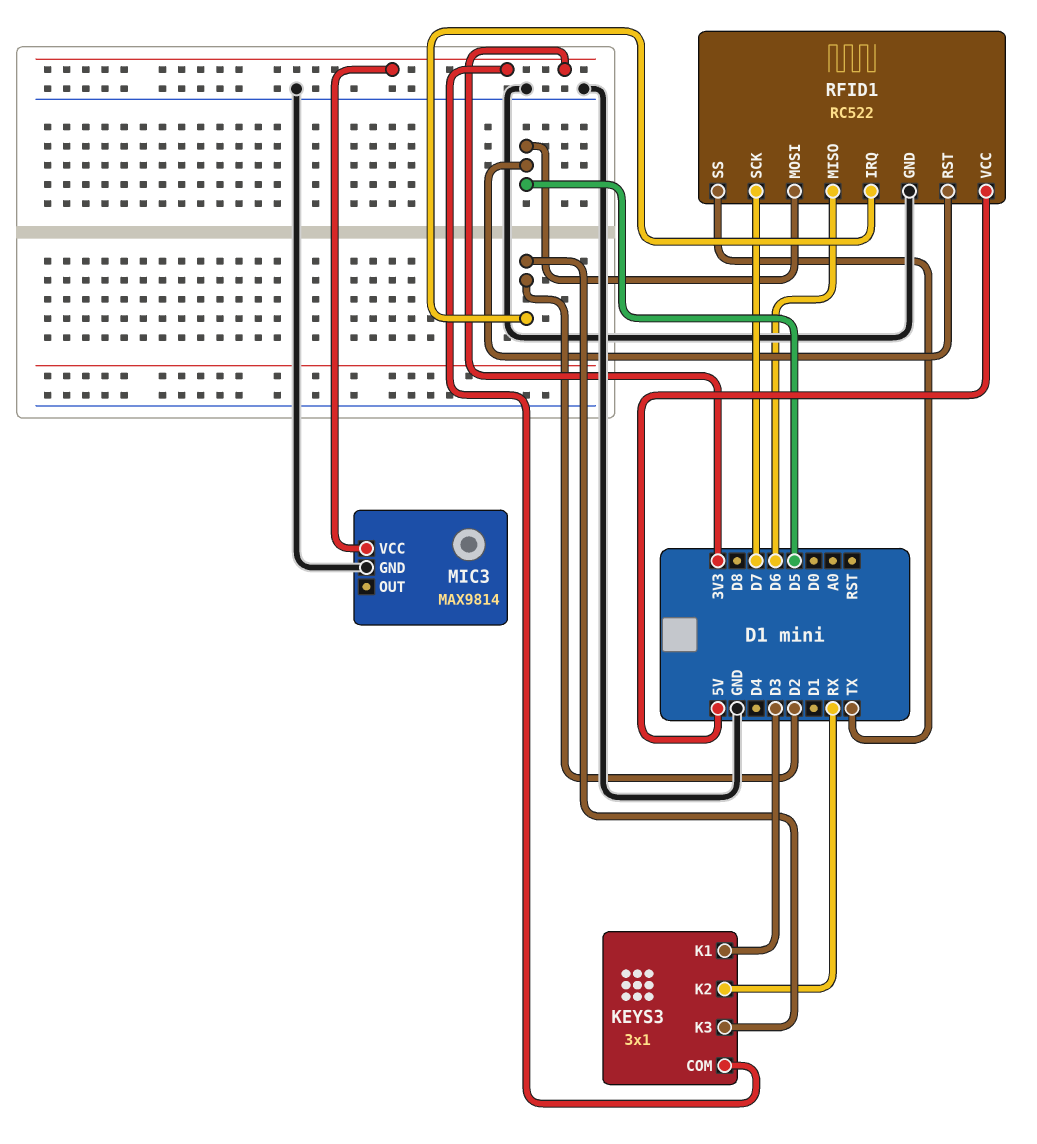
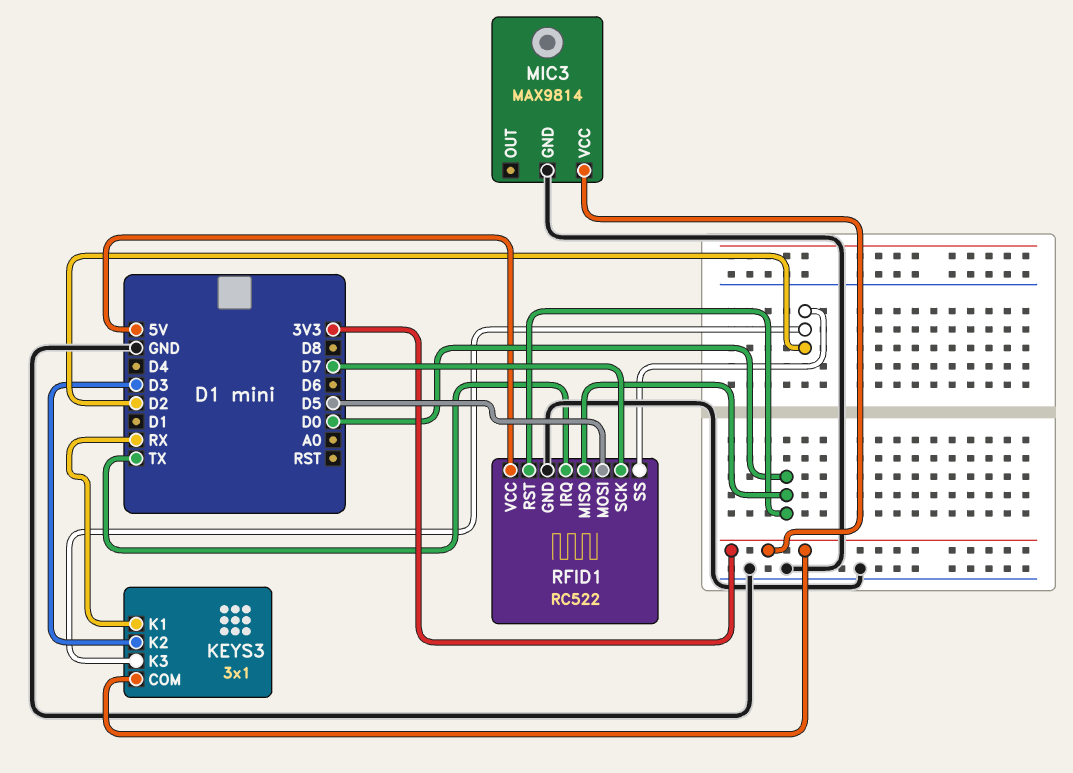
KEYS3 pin K1: D3 -> RX
KEYS3 pin K2: RX -> D3
RFID1 pin IRQ: D2 -> TX
RFID1 pin MISO: D6 -> D0
RFID1 pin RST: D5 -> D0
RFID1 pin SS: TX -> D2

